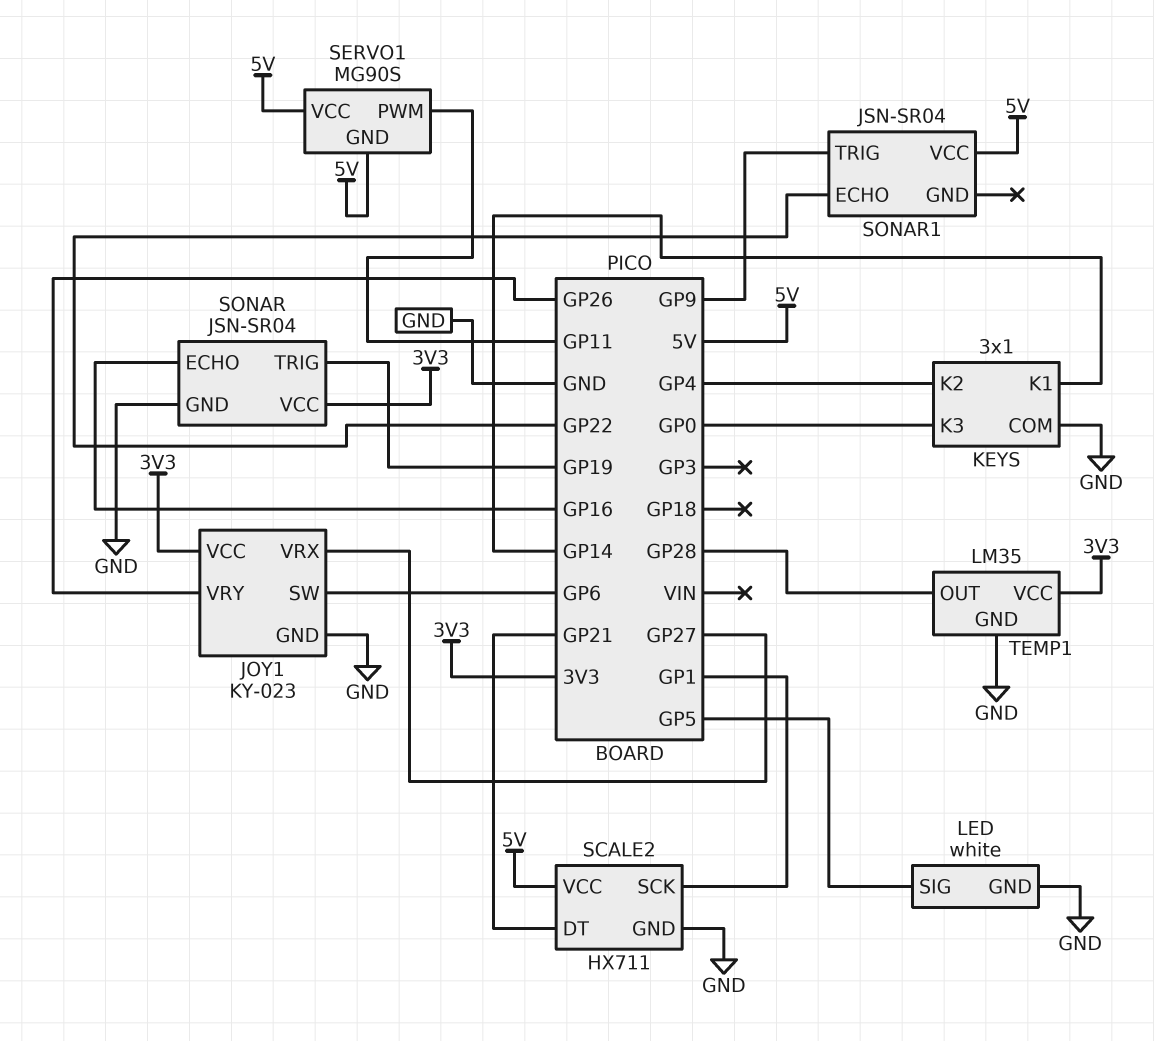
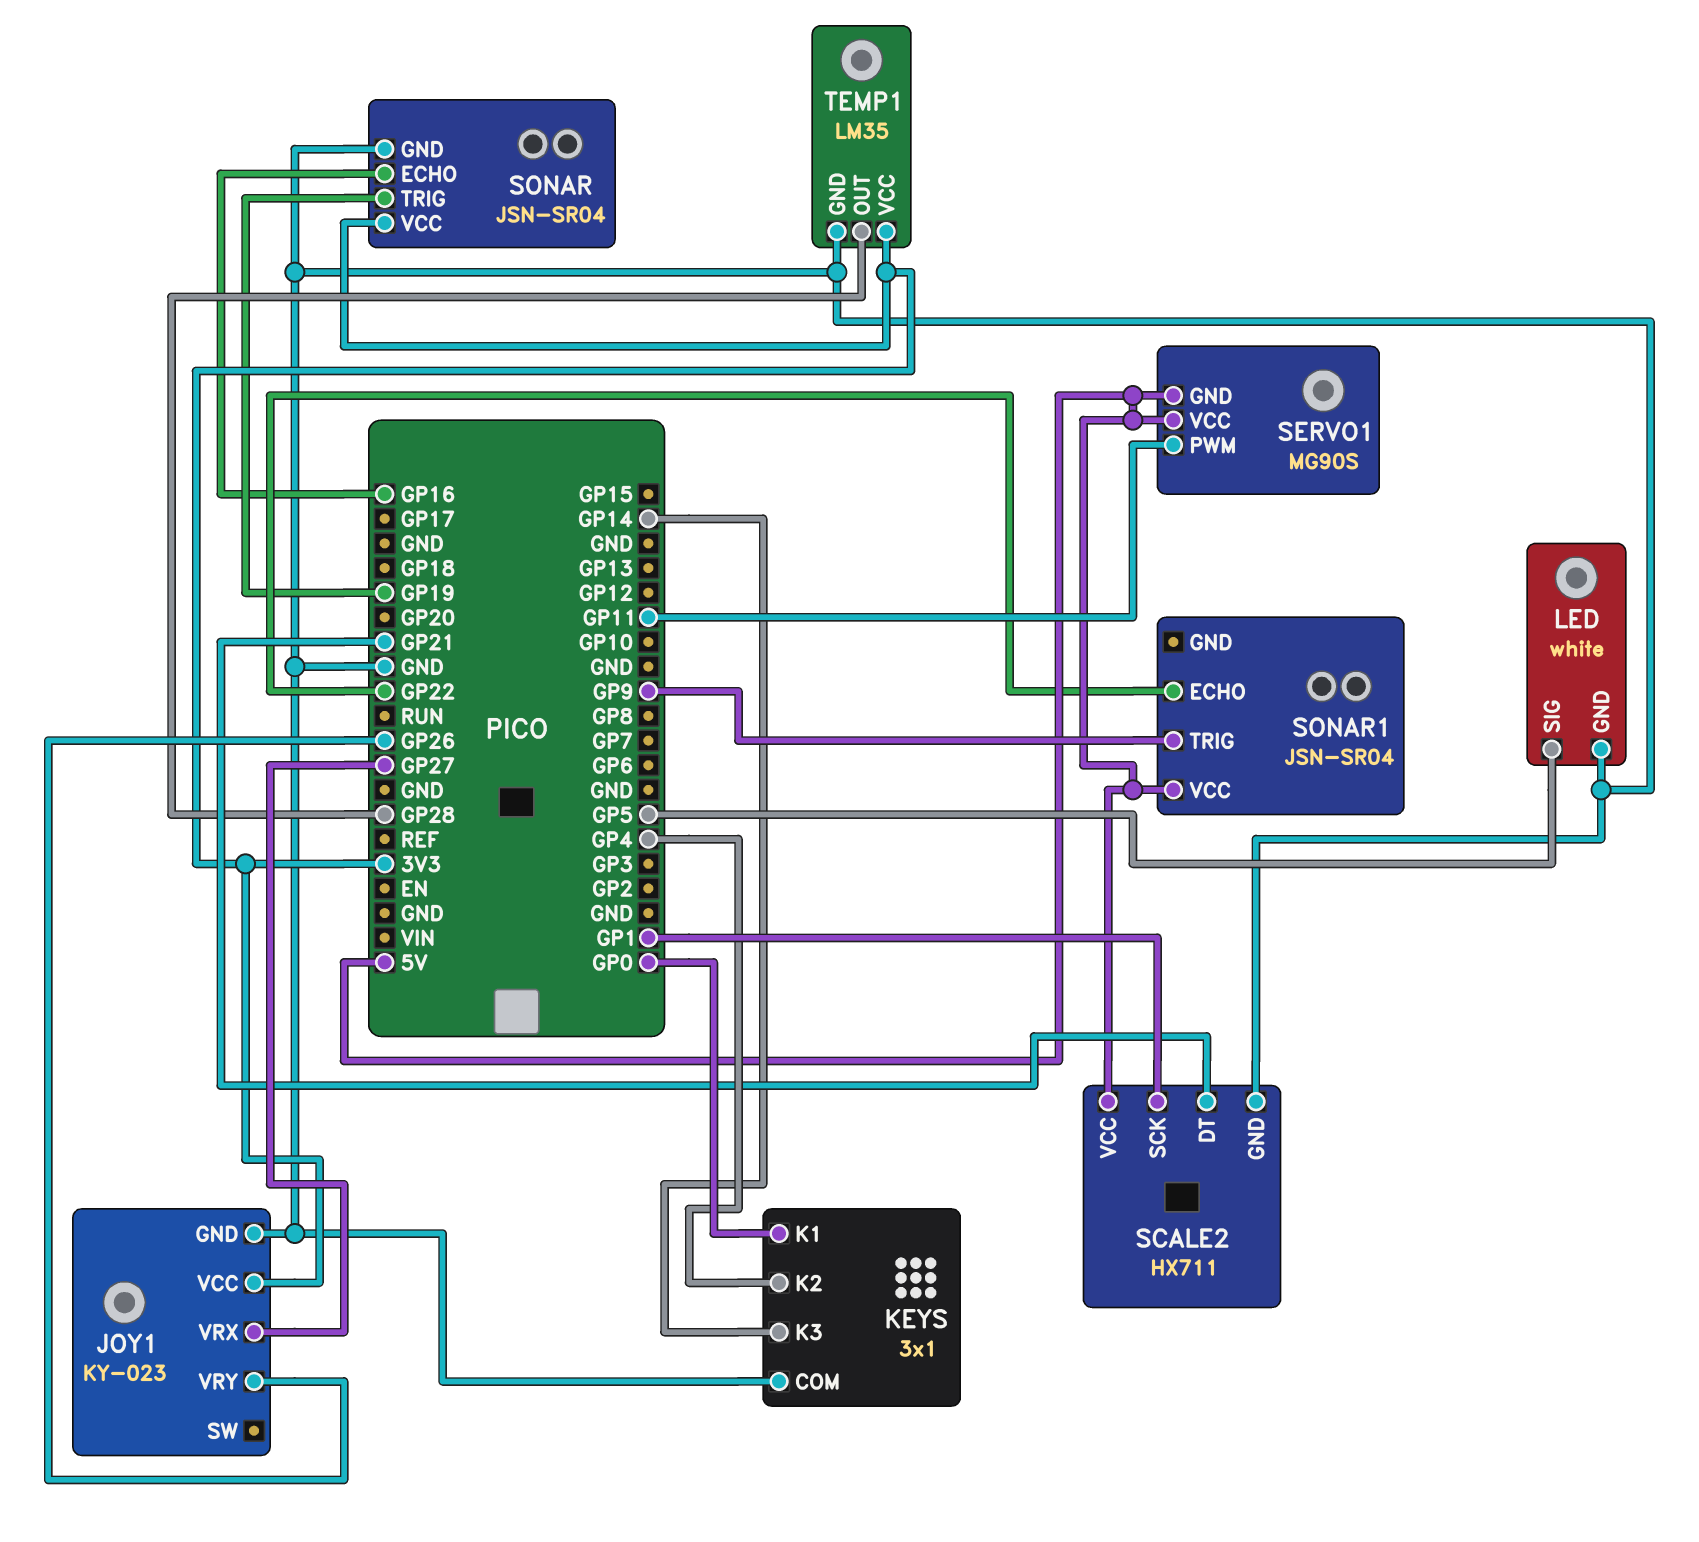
JOY1 pin SW: GP6 -> none
KEYS pin K1: GP14 -> GP0
KEYS pin K3: GP0 -> GP14

